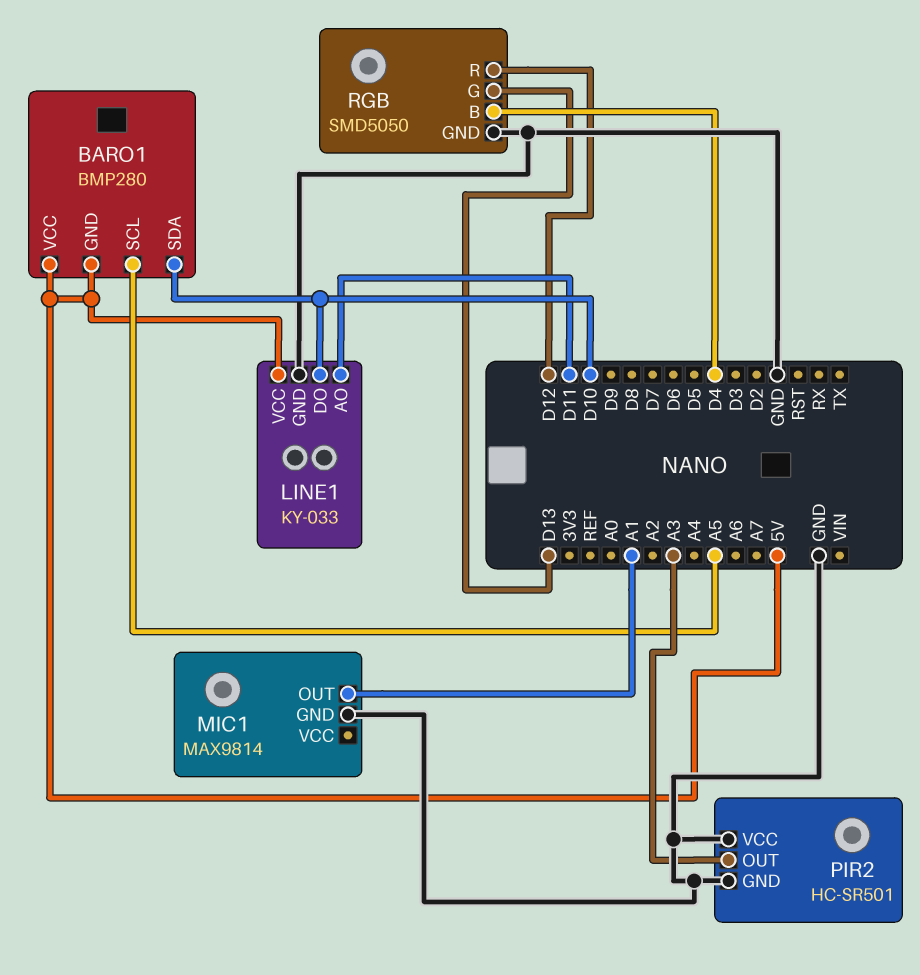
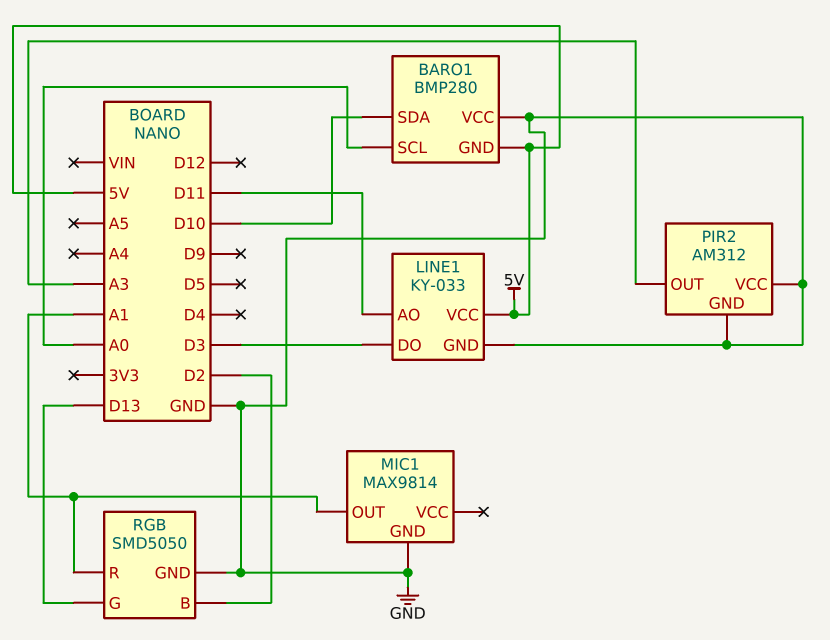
BARO1 pin SCL: A5 -> A0
BARO1 pin VCC: 5V -> GND
LINE1 pin DO: D10 -> D3
PIR2: HC-SR501 -> AM312
RGB pin B: D4 -> D2
RGB pin R: D12 -> A1

